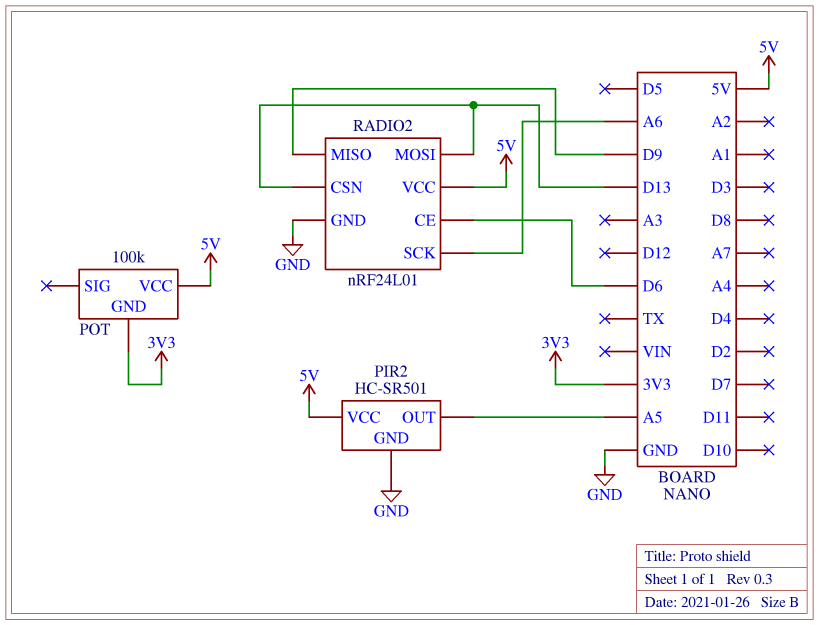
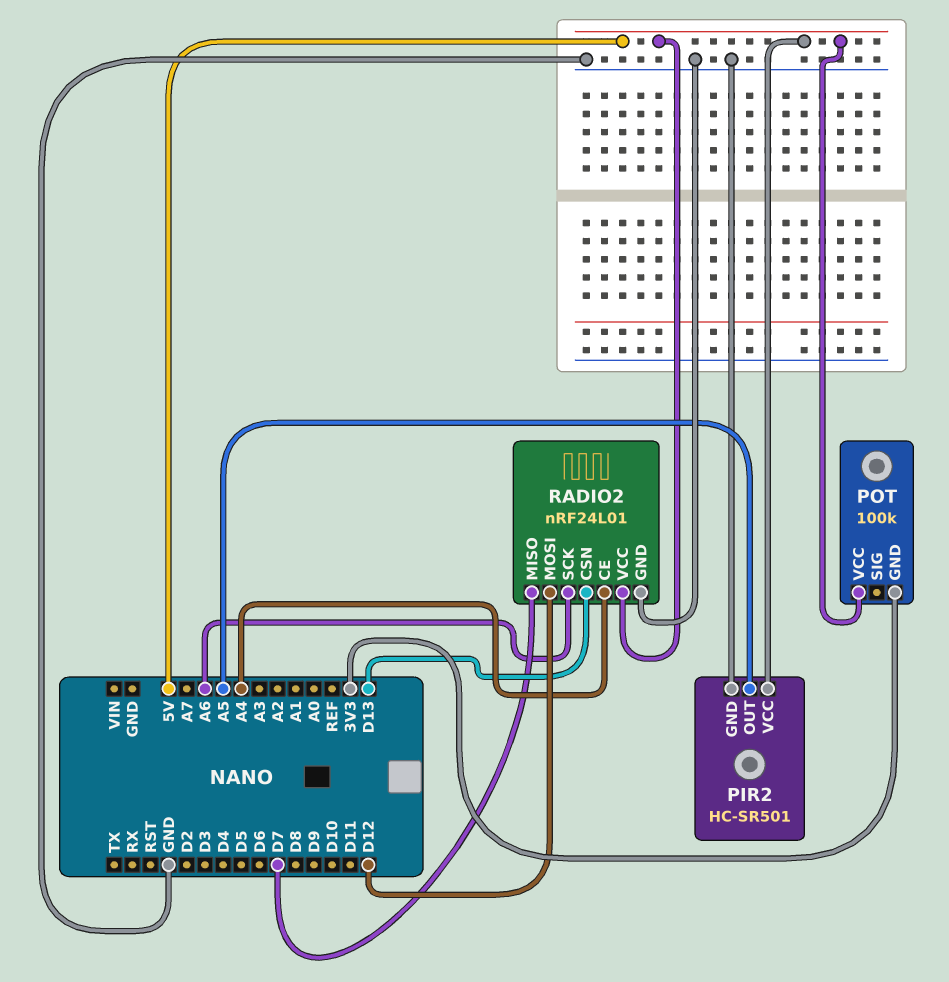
RADIO2 pin CE: D6 -> A4
RADIO2 pin MISO: D9 -> D7
RADIO2 pin MOSI: D13 -> D12

